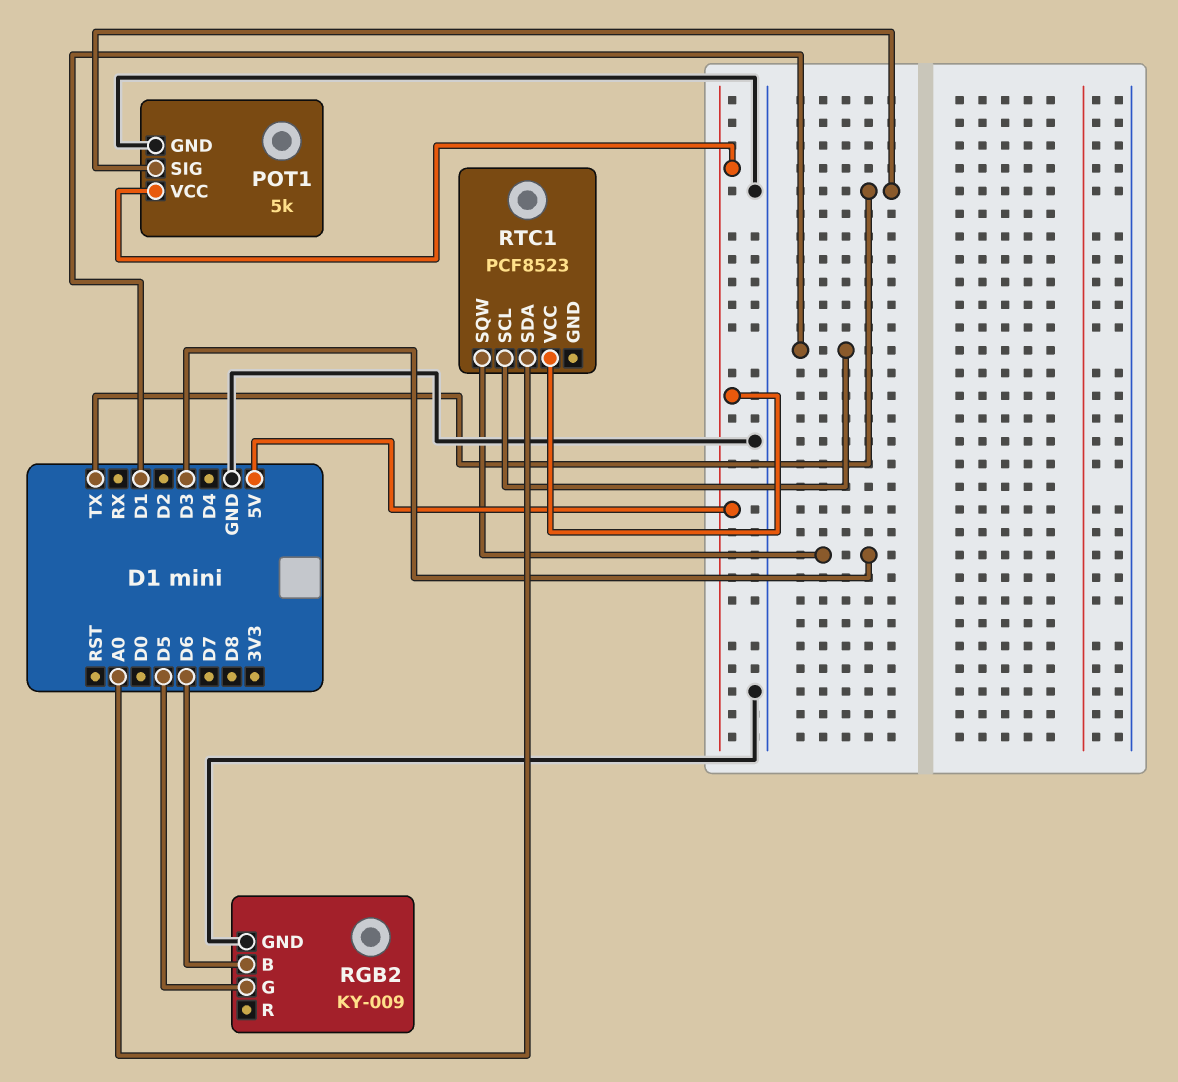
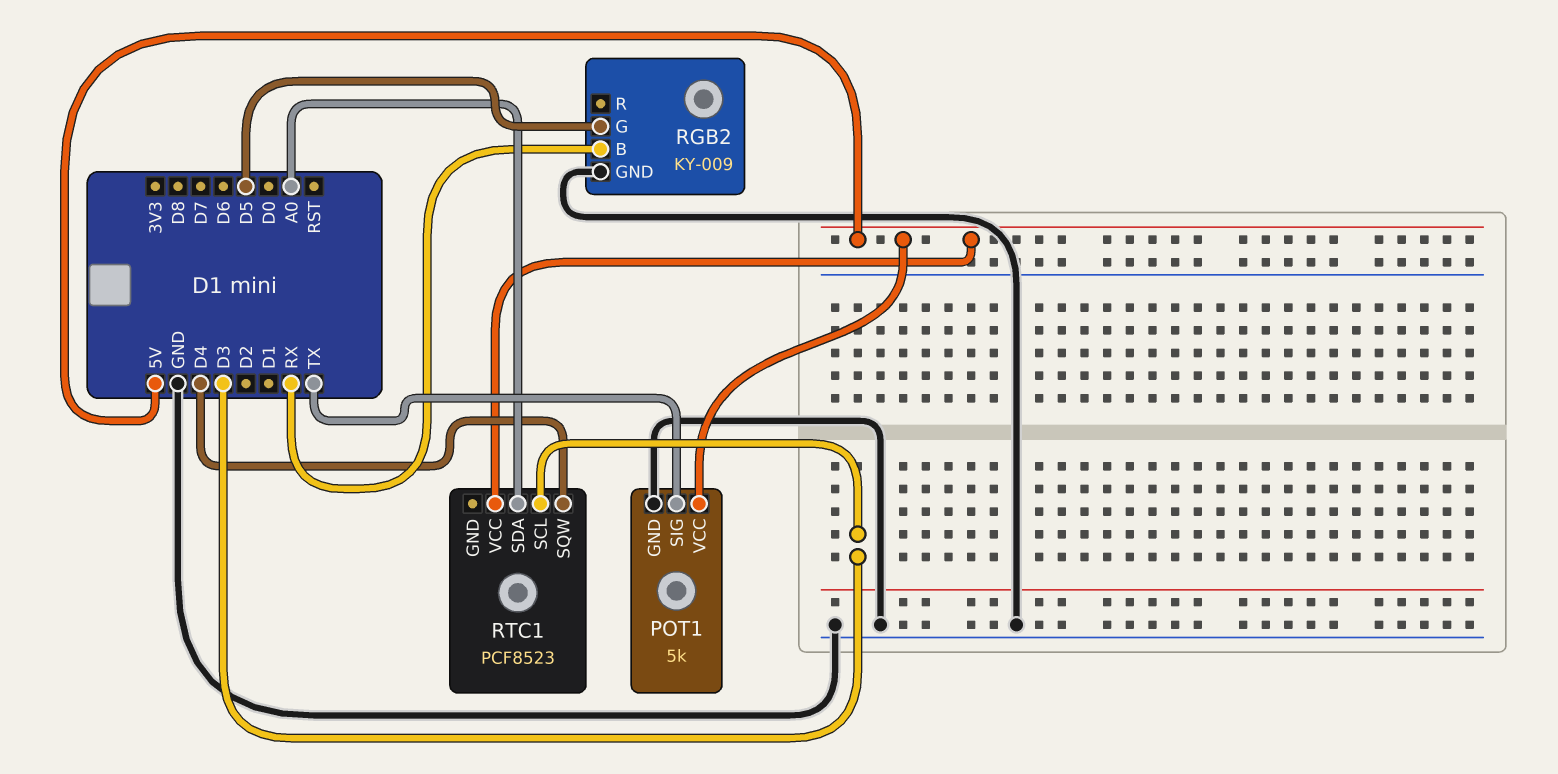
RGB2 pin B: D6 -> RX
RTC1 pin SCL: D1 -> D3
RTC1 pin SQW: D3 -> D4

